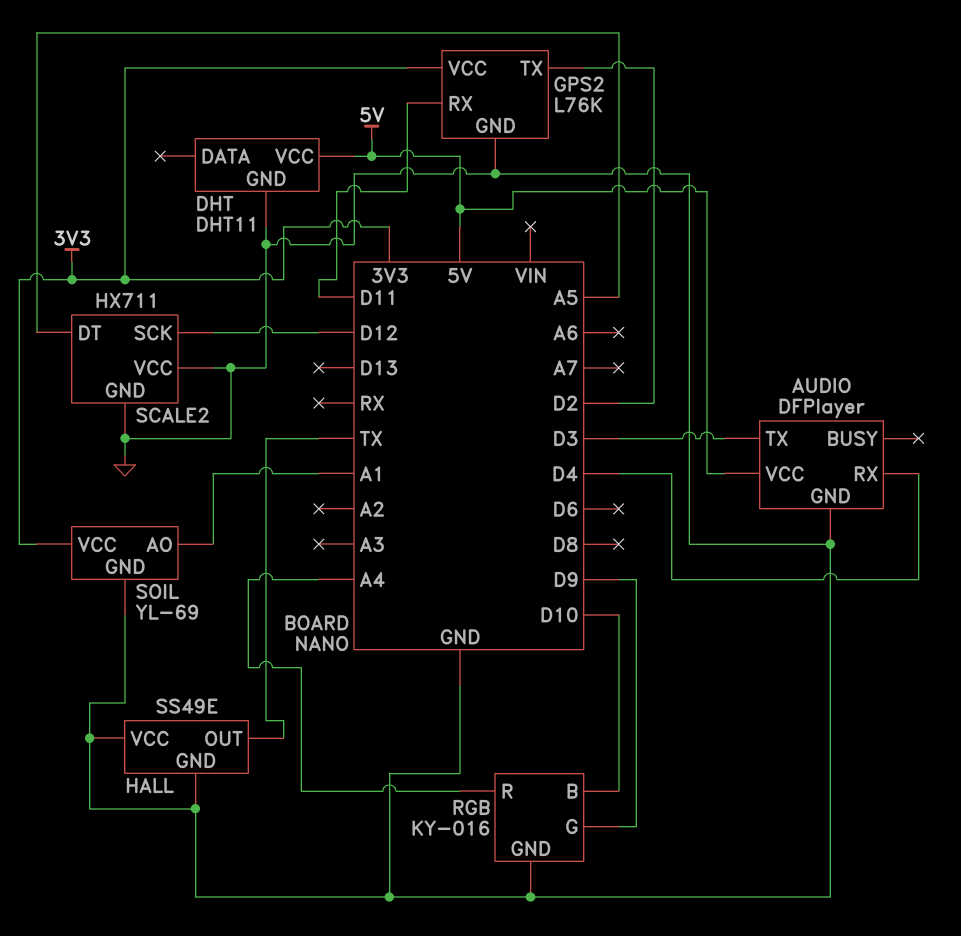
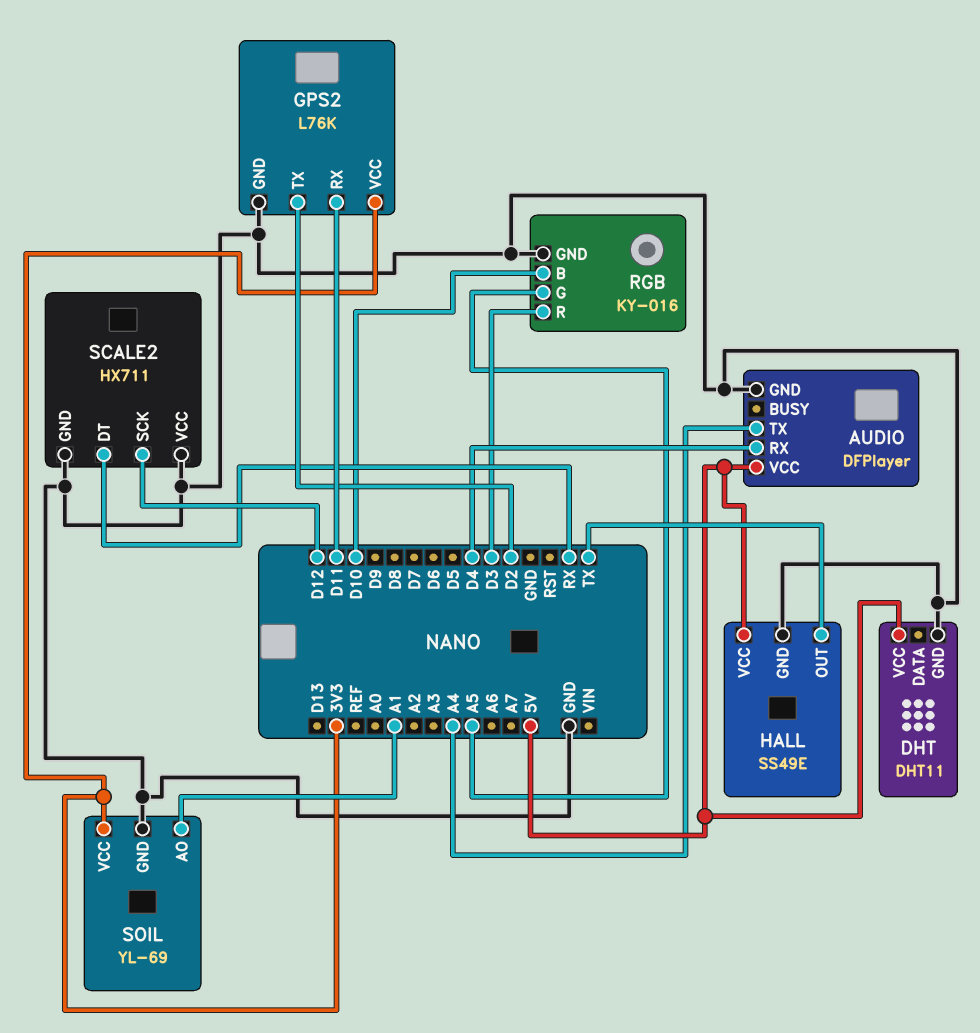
AUDIO pin TX: D3 -> A4
HALL pin VCC: GND -> 5V
RGB pin G: D9 -> A5
RGB pin R: A4 -> D3
SCALE2 pin DT: A5 -> RX

